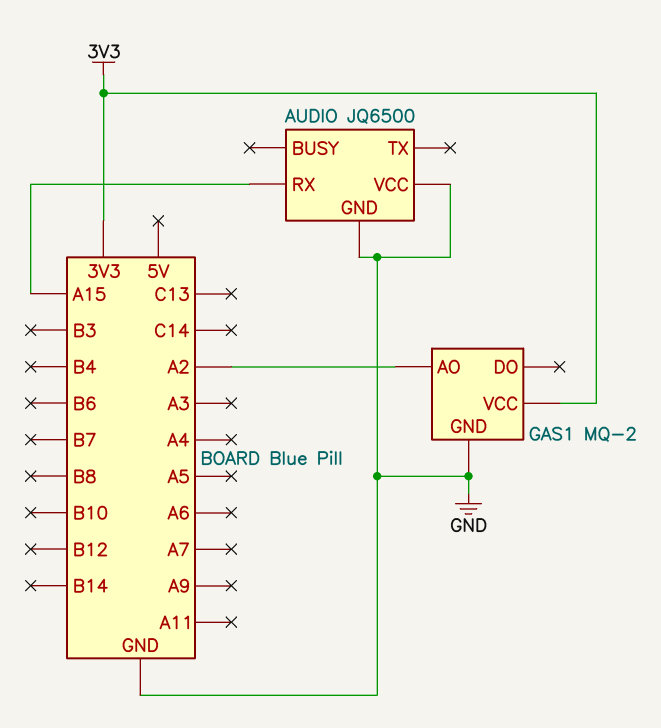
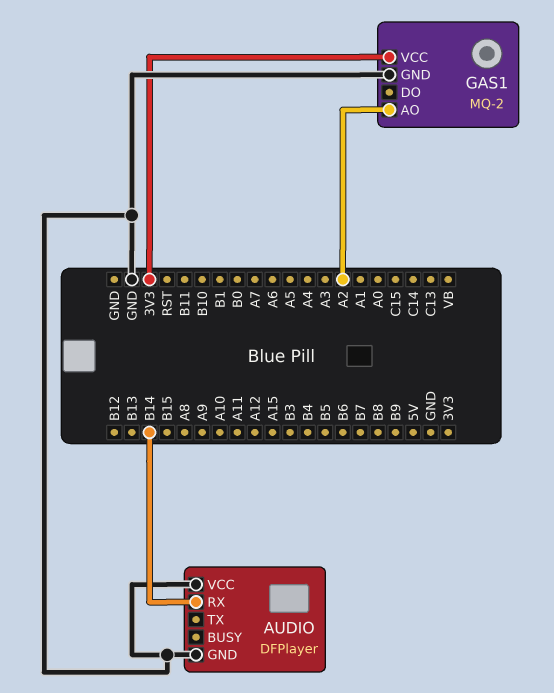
AUDIO: JQ6500 -> DFPlayer
AUDIO pin RX: A15 -> B14

